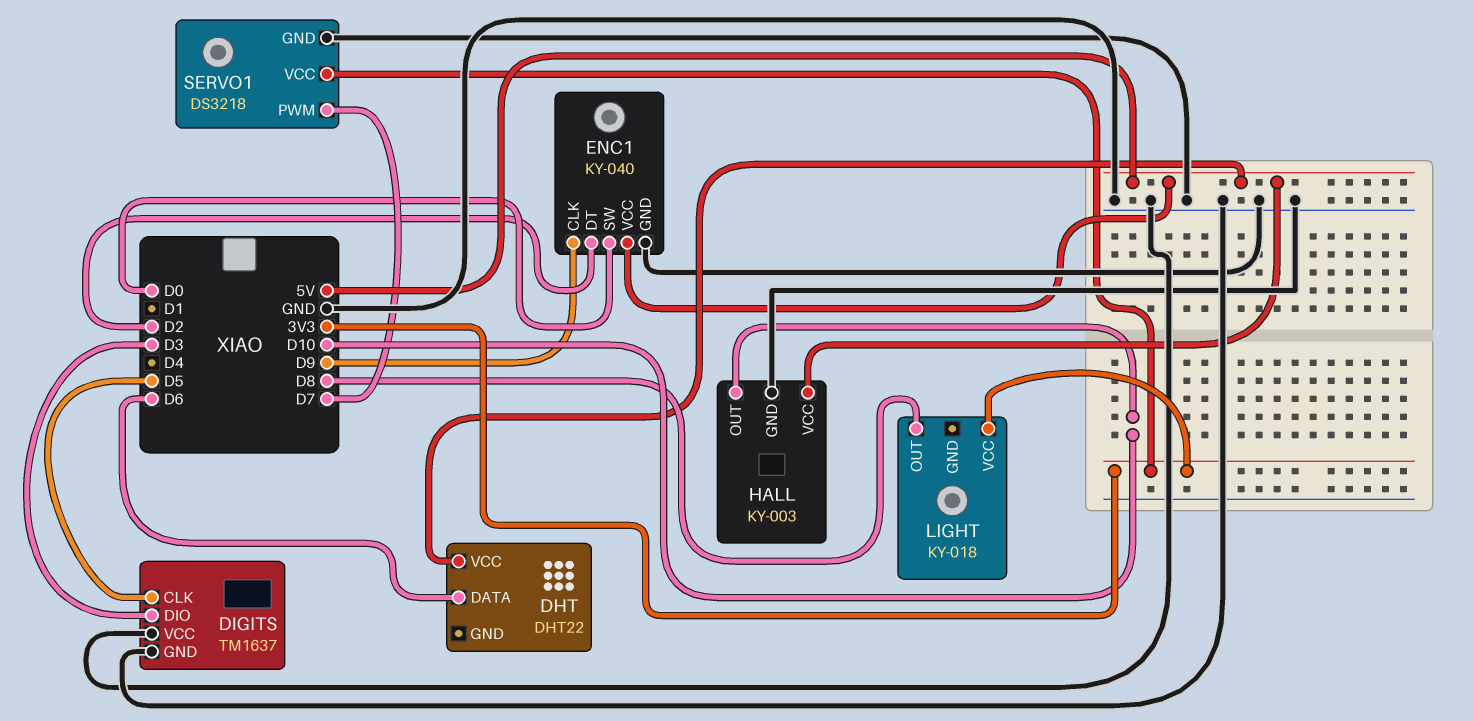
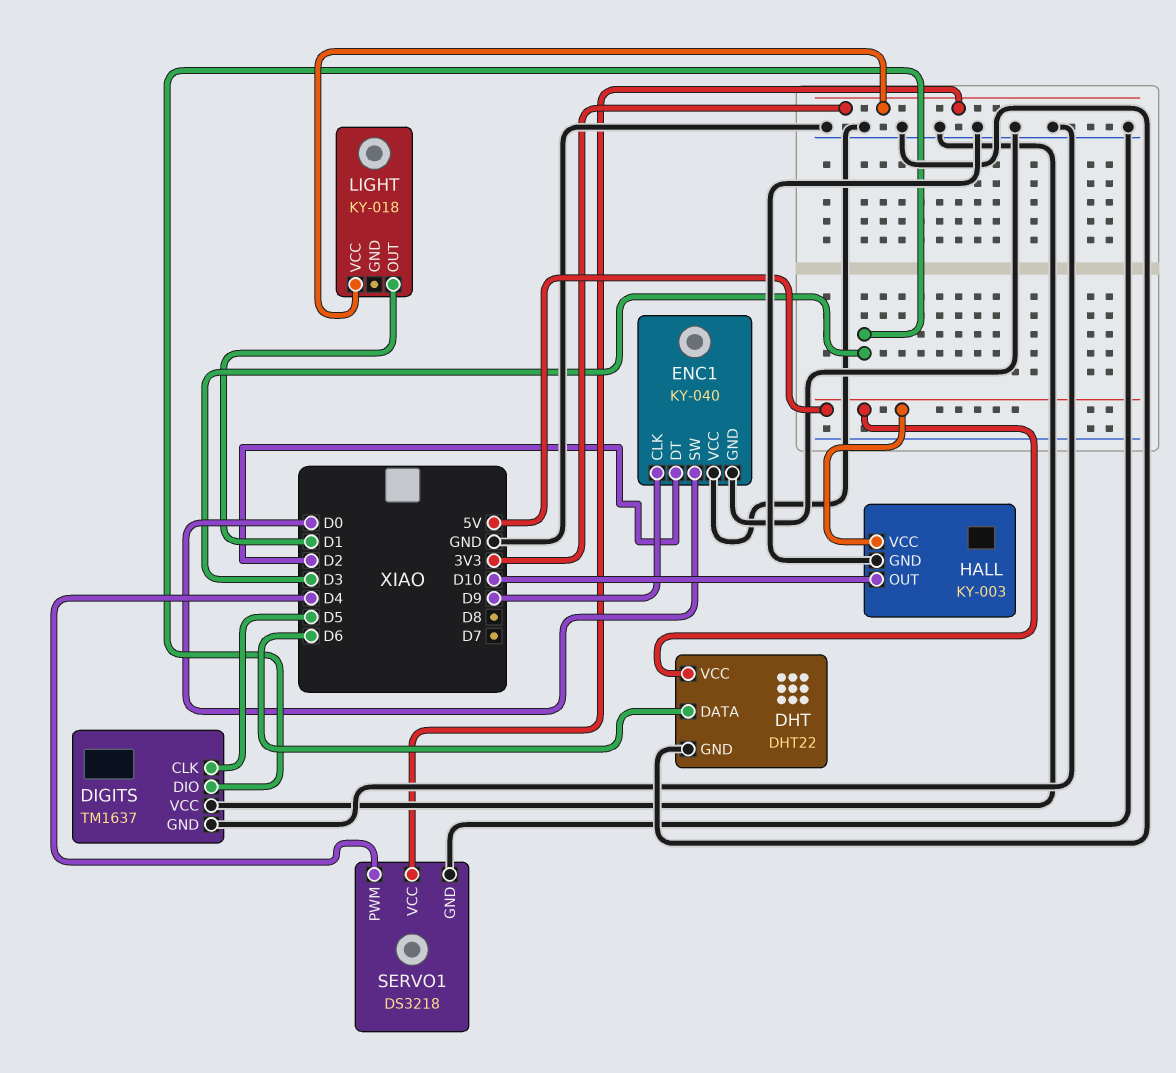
DHT pin GND: none -> GND
ENC1 pin VCC: 5V -> GND
LIGHT pin OUT: D8 -> D1
SERVO1 pin PWM: D7 -> D4

